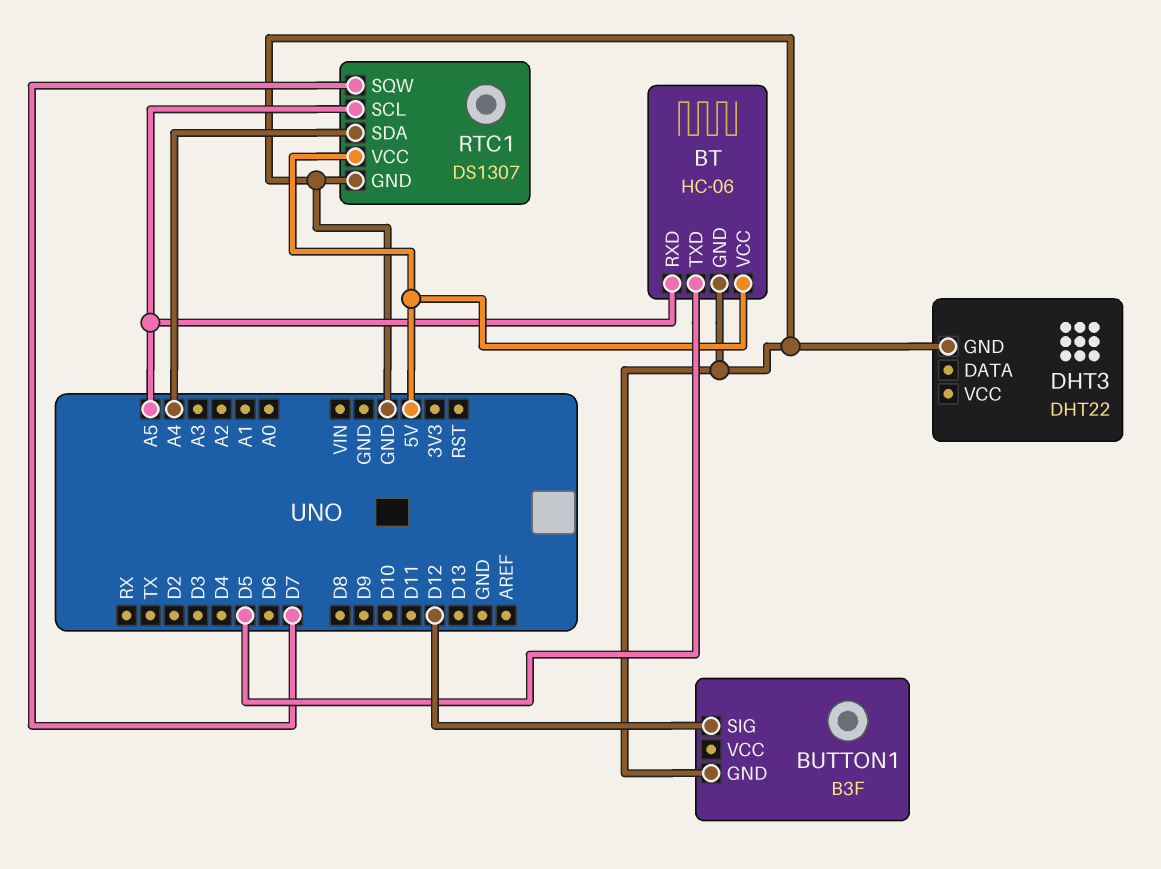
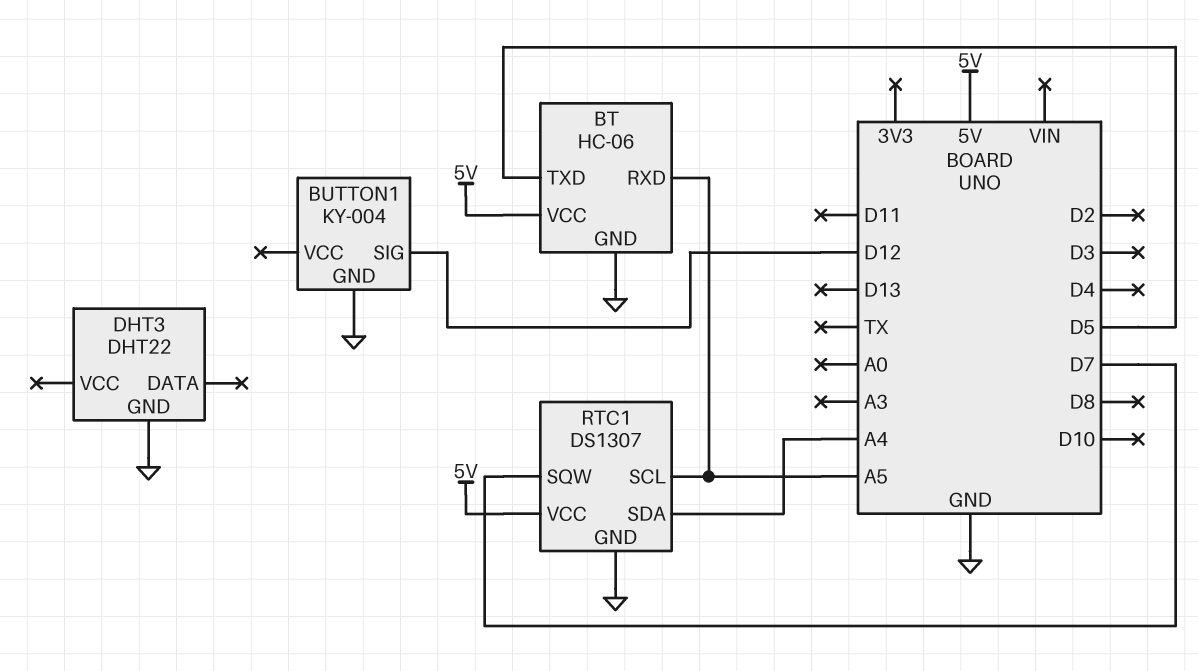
BUTTON1: B3F -> KY-004

